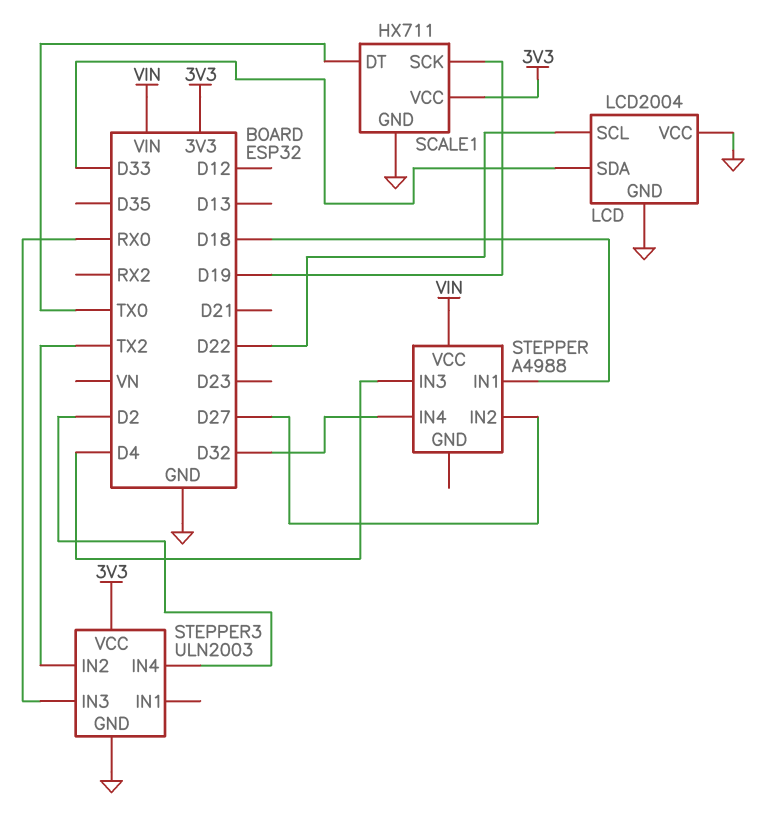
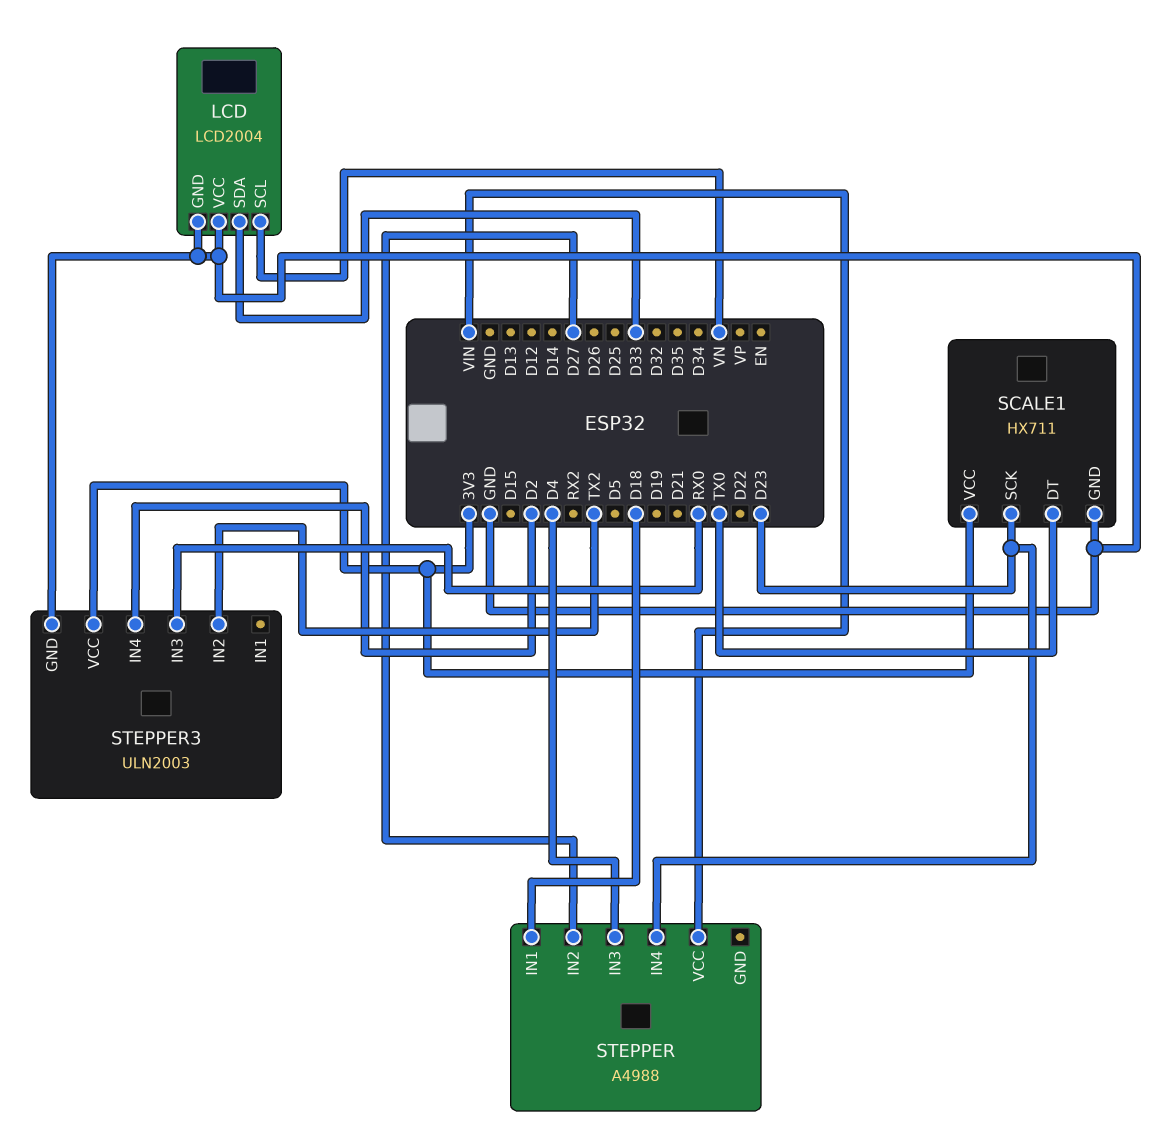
LCD pin SCL: D22 -> VN
SCALE1 pin SCK: D19 -> D23
STEPPER pin IN4: D32 -> D23

